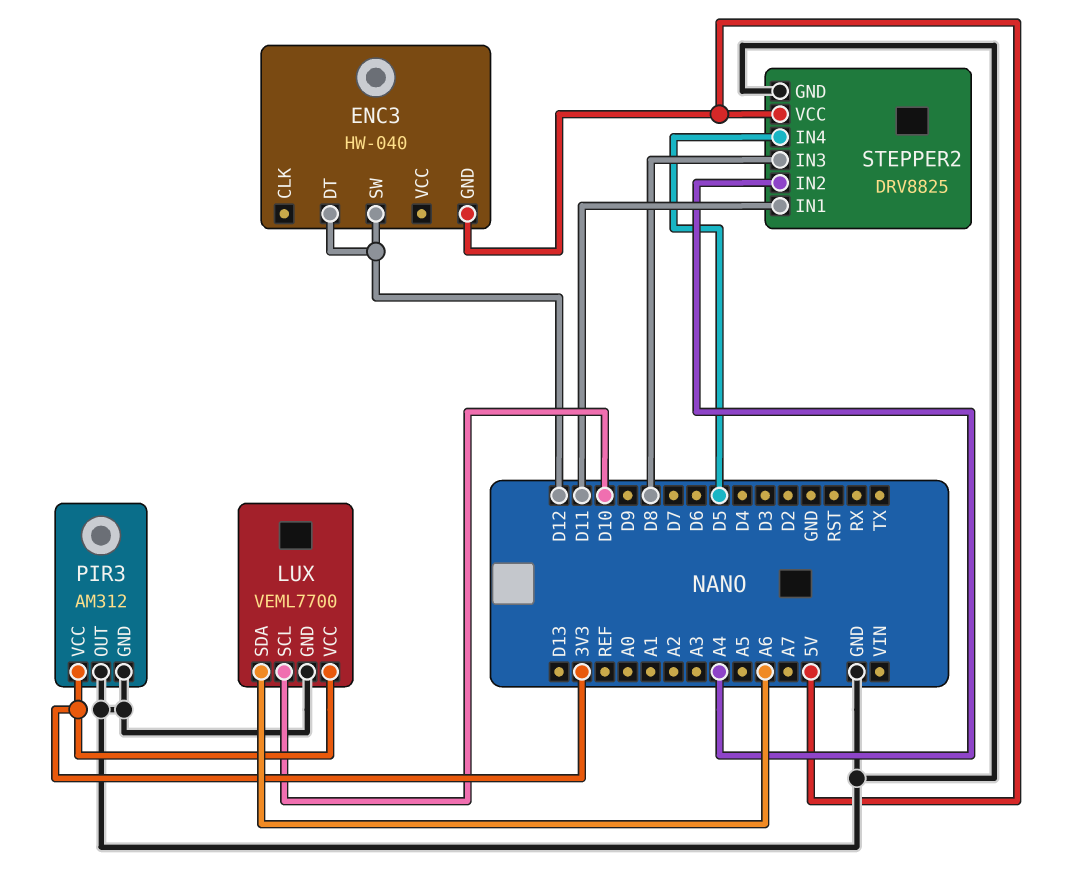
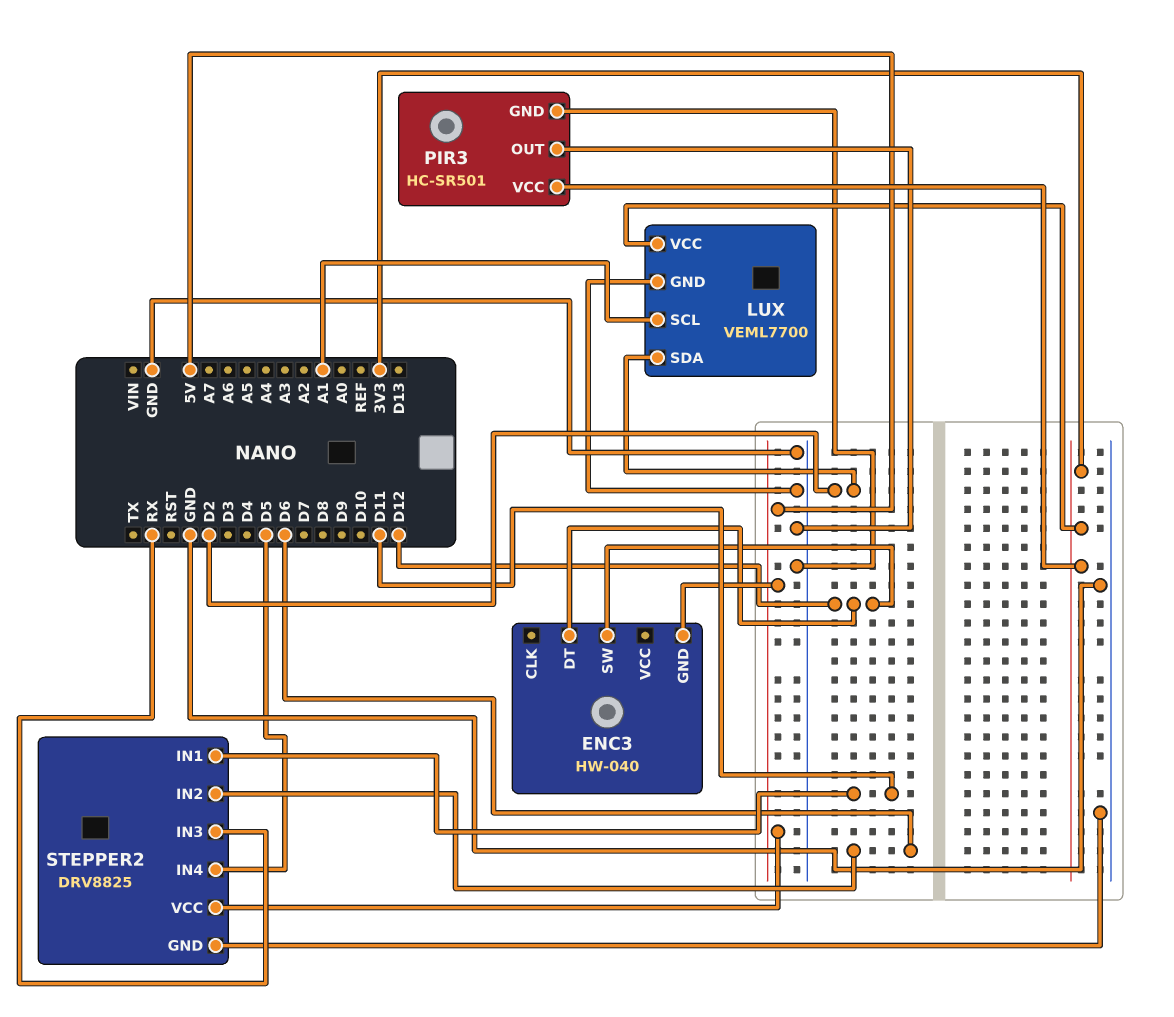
LUX pin SCL: D10 -> A1
LUX pin SDA: A6 -> D2
PIR3: AM312 -> HC-SR501
STEPPER2 pin IN2: A4 -> D6
STEPPER2 pin IN3: D8 -> RX

